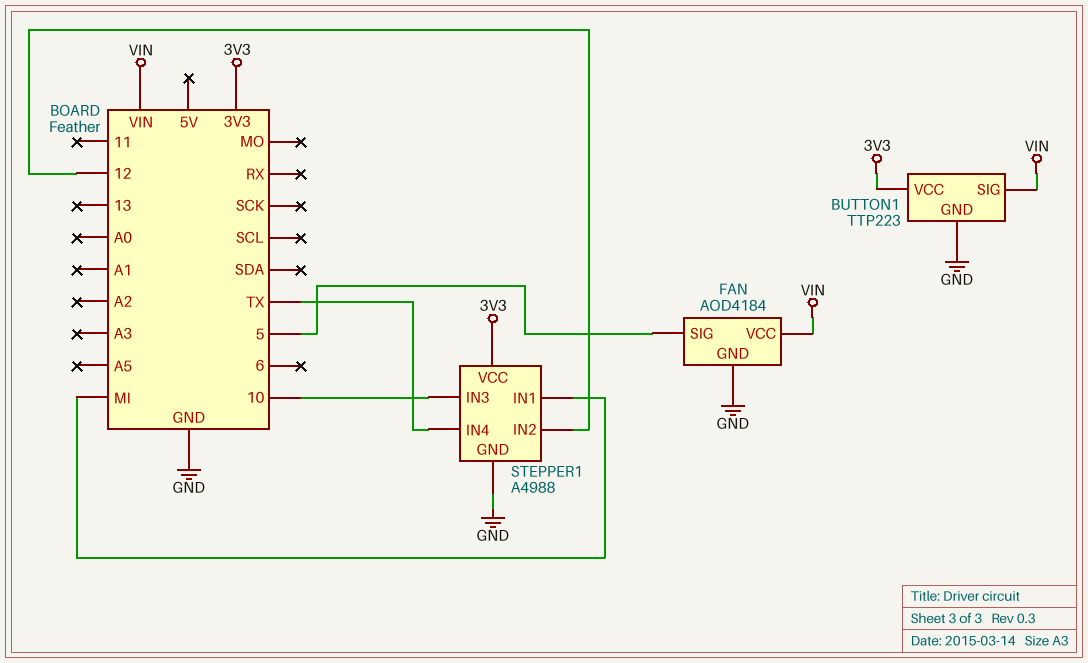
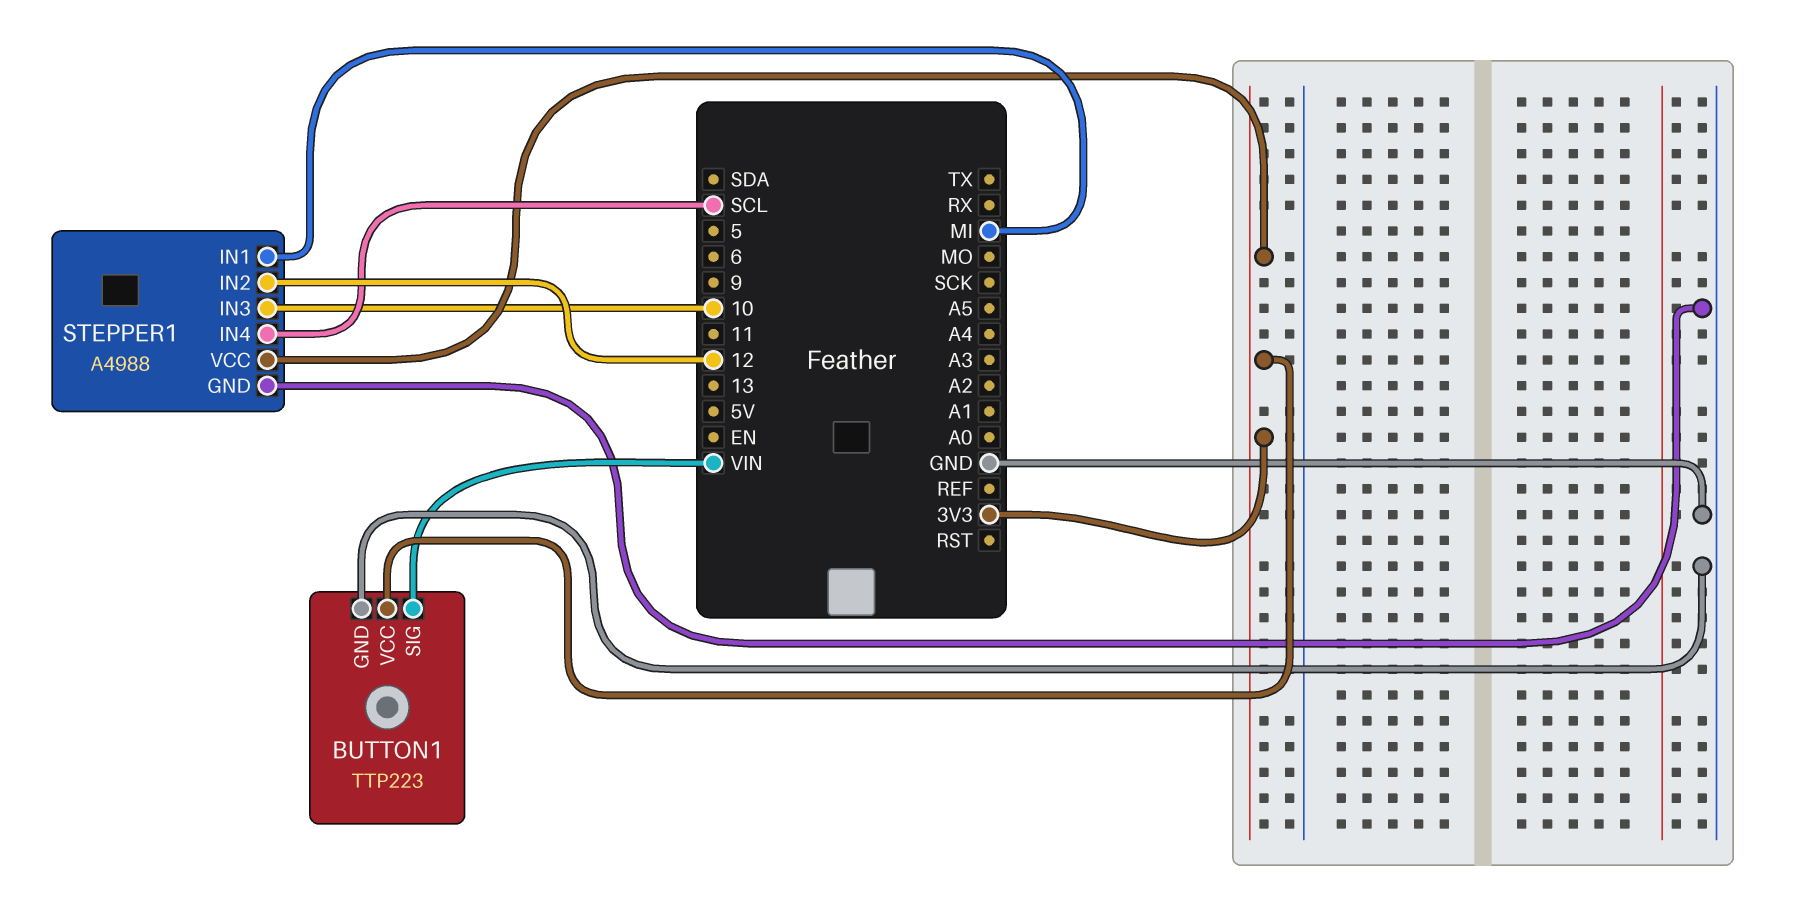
FAN: AOD4184 -> none
FAN pin GND: GND -> none
FAN pin SIG: 5 -> none
FAN pin VCC: VIN -> none
STEPPER1 pin IN4: TX -> SCL

